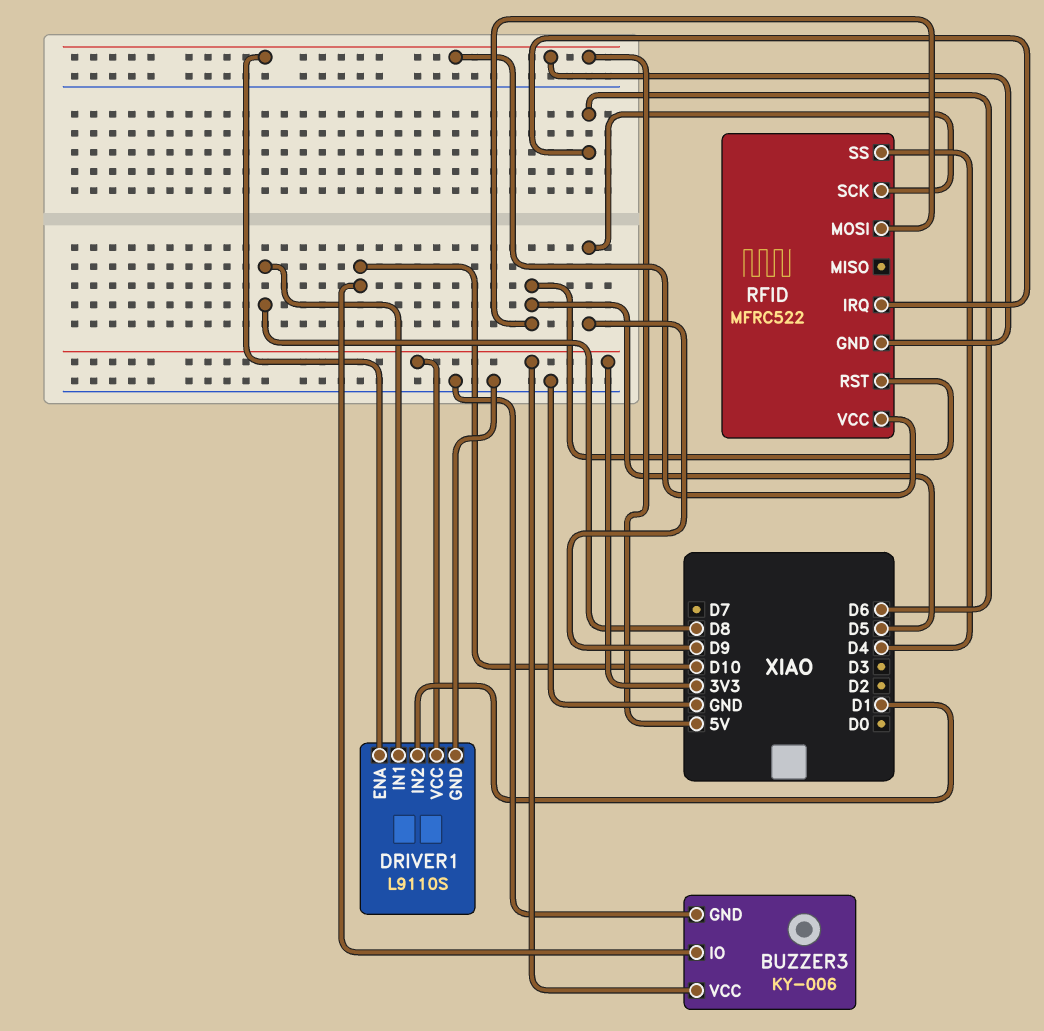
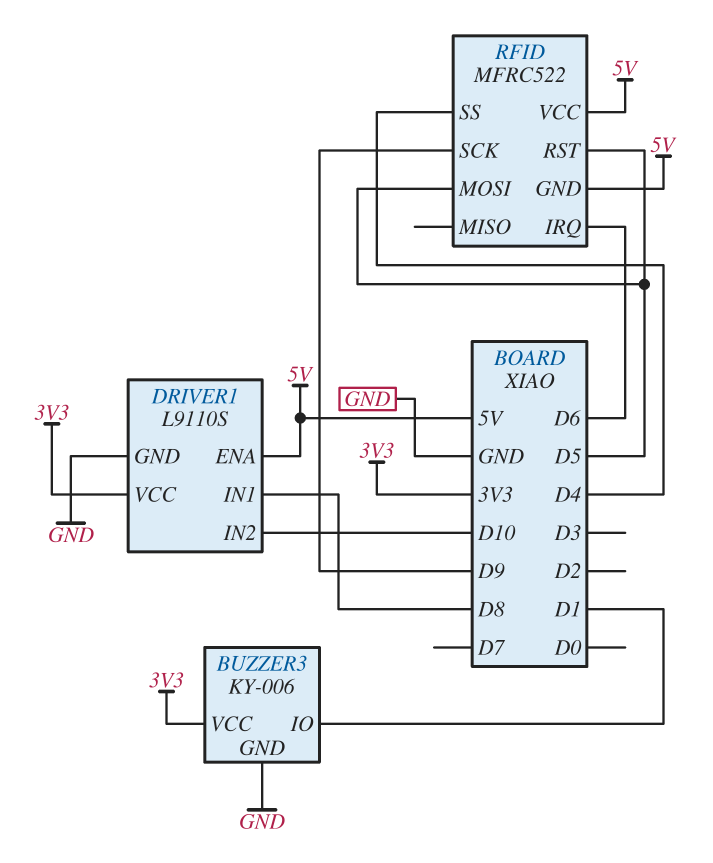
BUZZER3 pin IO: D10 -> D1
DRIVER1 pin IN2: D1 -> D10

